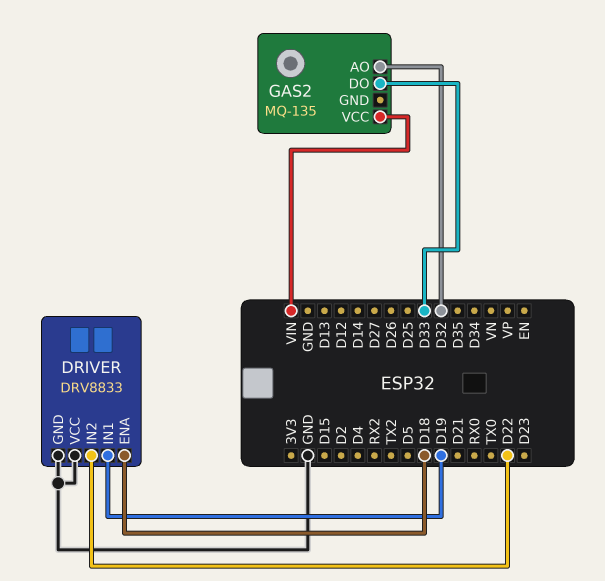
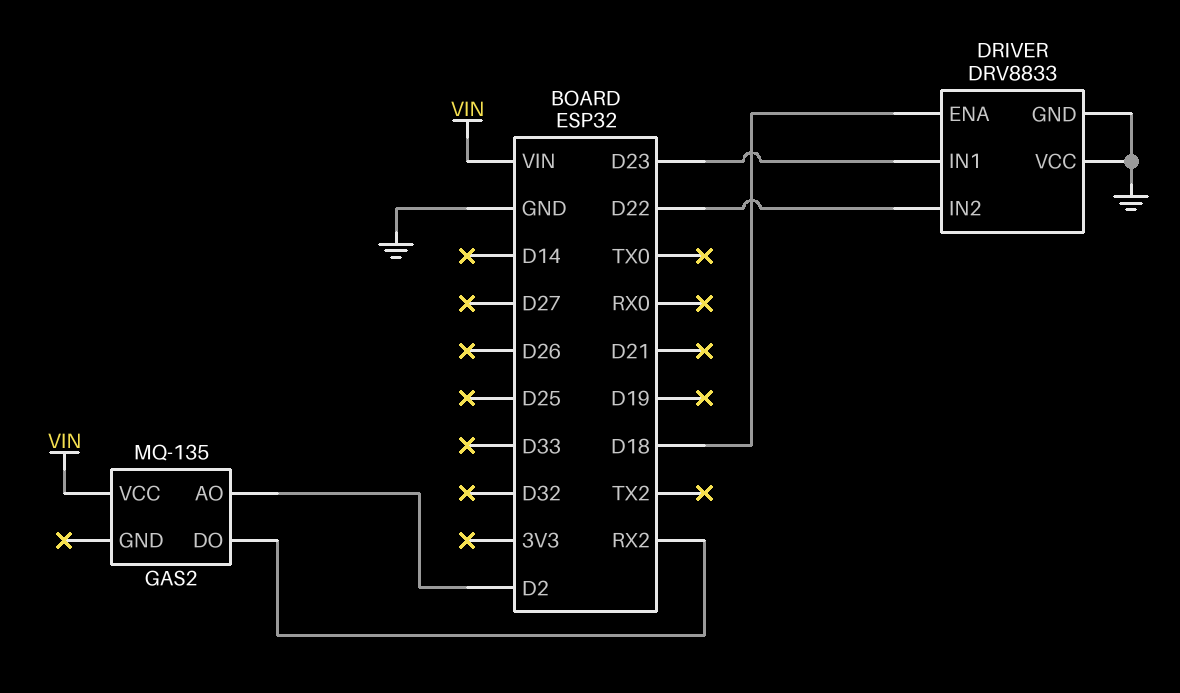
DRIVER pin IN1: D19 -> D23
GAS2 pin AO: D32 -> D2
GAS2 pin DO: D33 -> RX2

